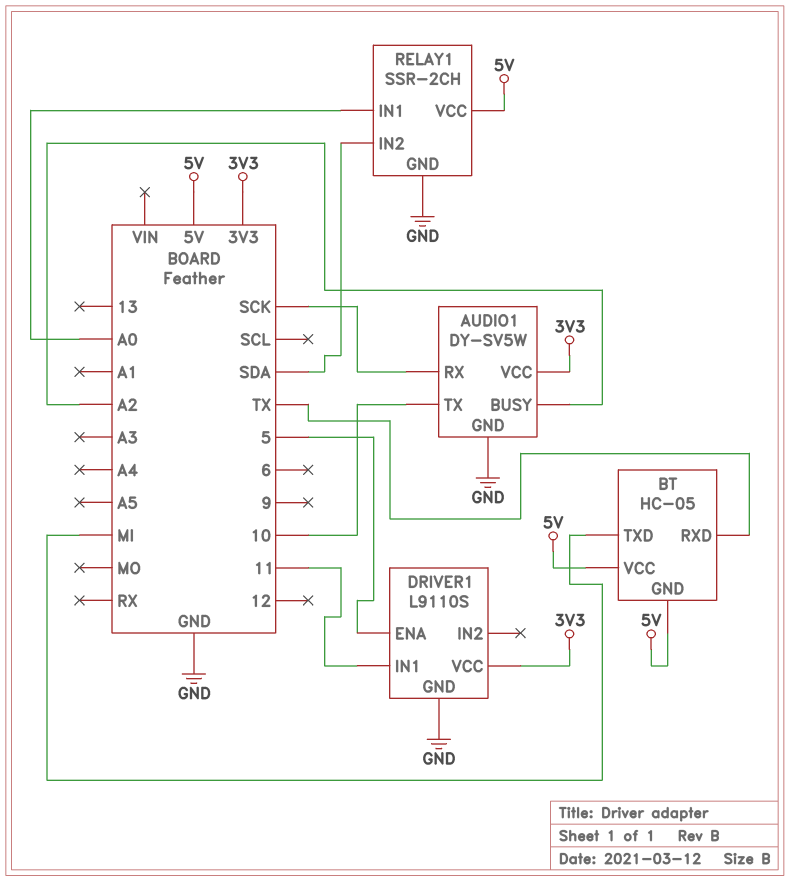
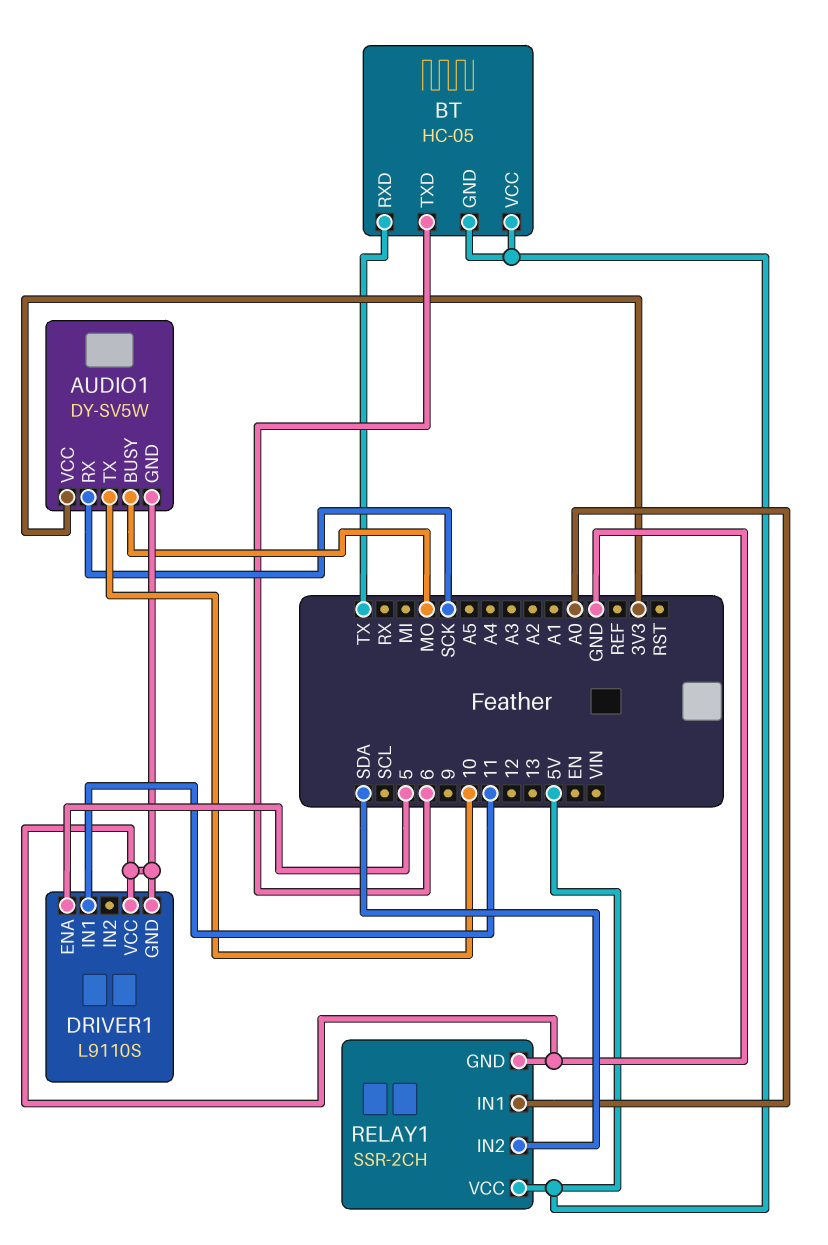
AUDIO1 pin BUSY: A2 -> MO
BT pin TXD: MI -> 6
DRIVER1 pin VCC: 3V3 -> GND

